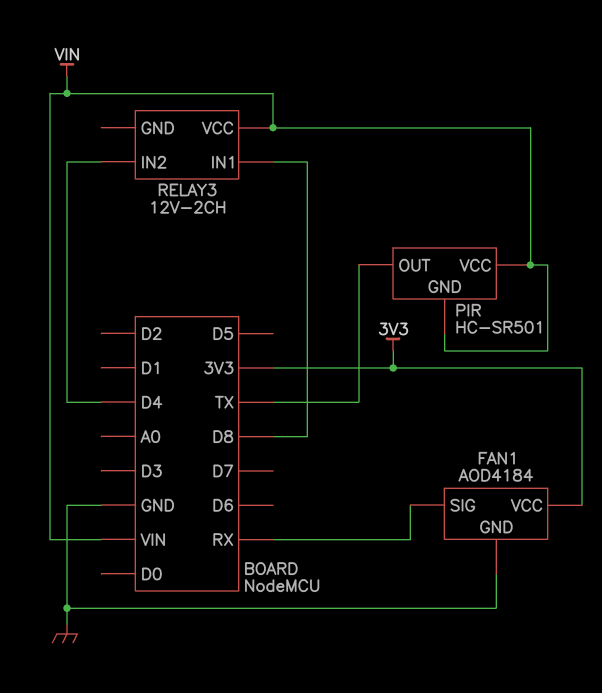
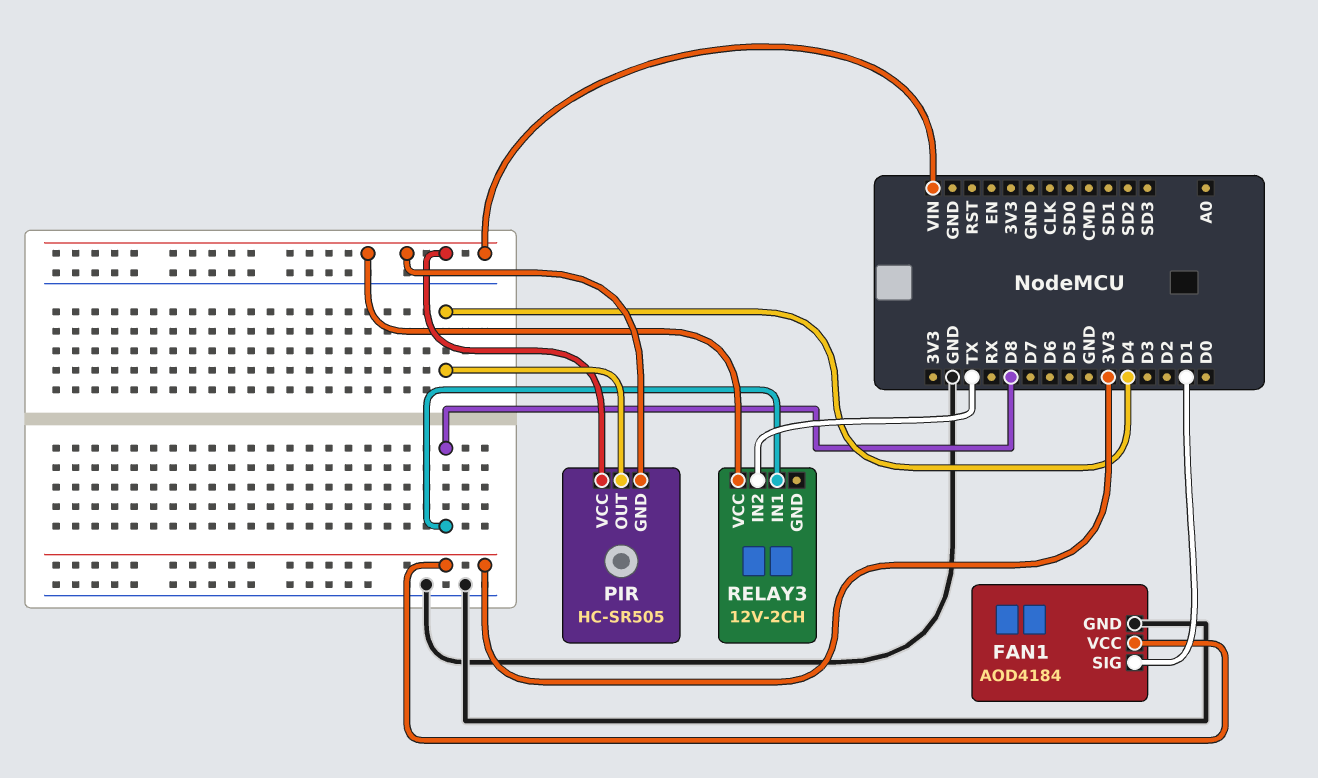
FAN1 pin SIG: RX -> D1
PIR: HC-SR501 -> HC-SR505
PIR pin OUT: TX -> D4
RELAY3 pin IN2: D4 -> TX

